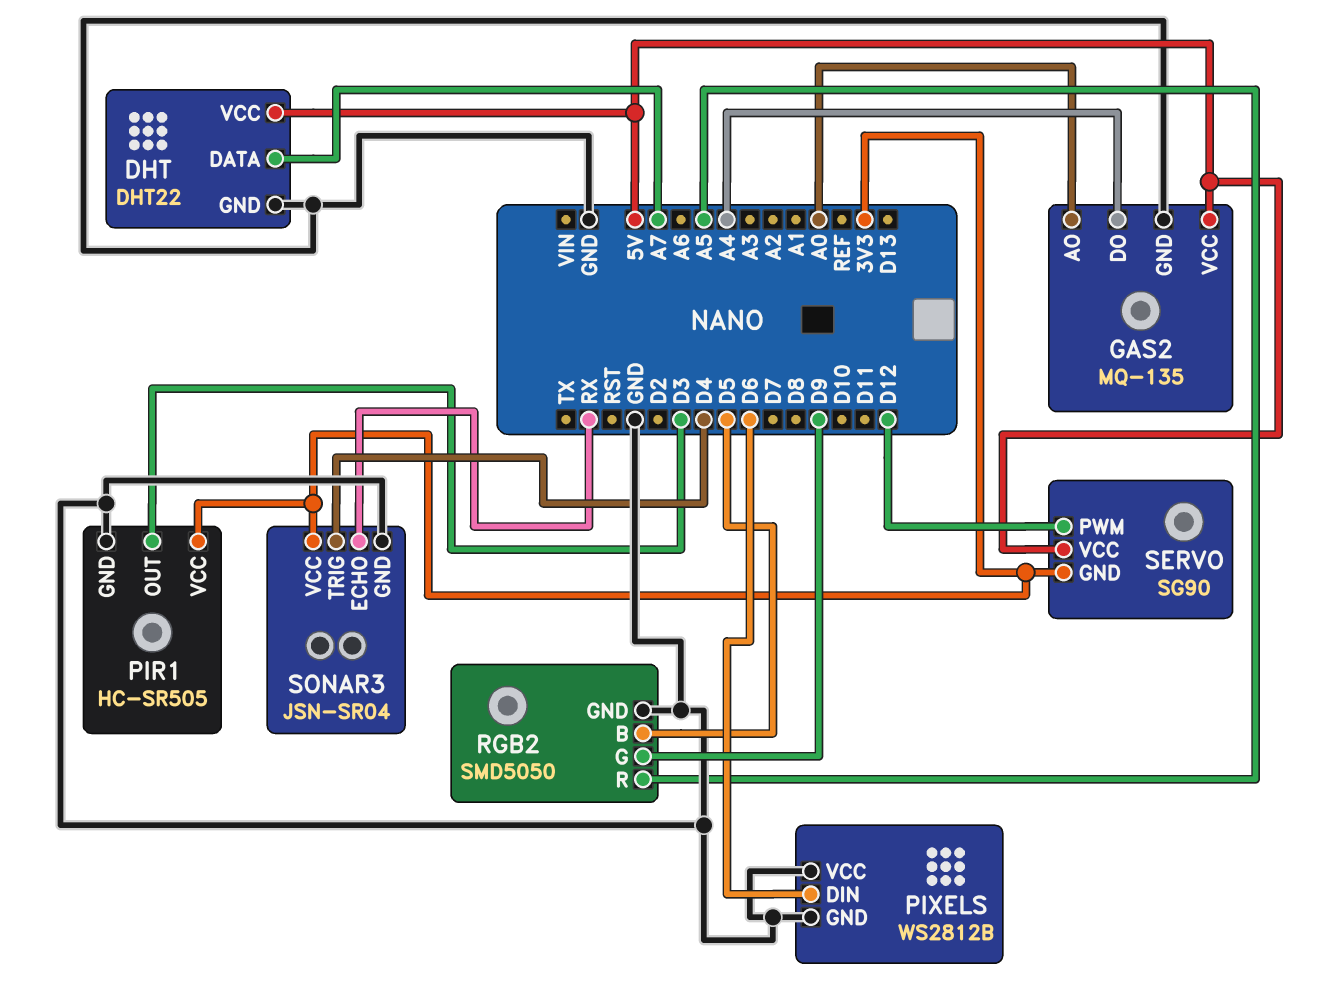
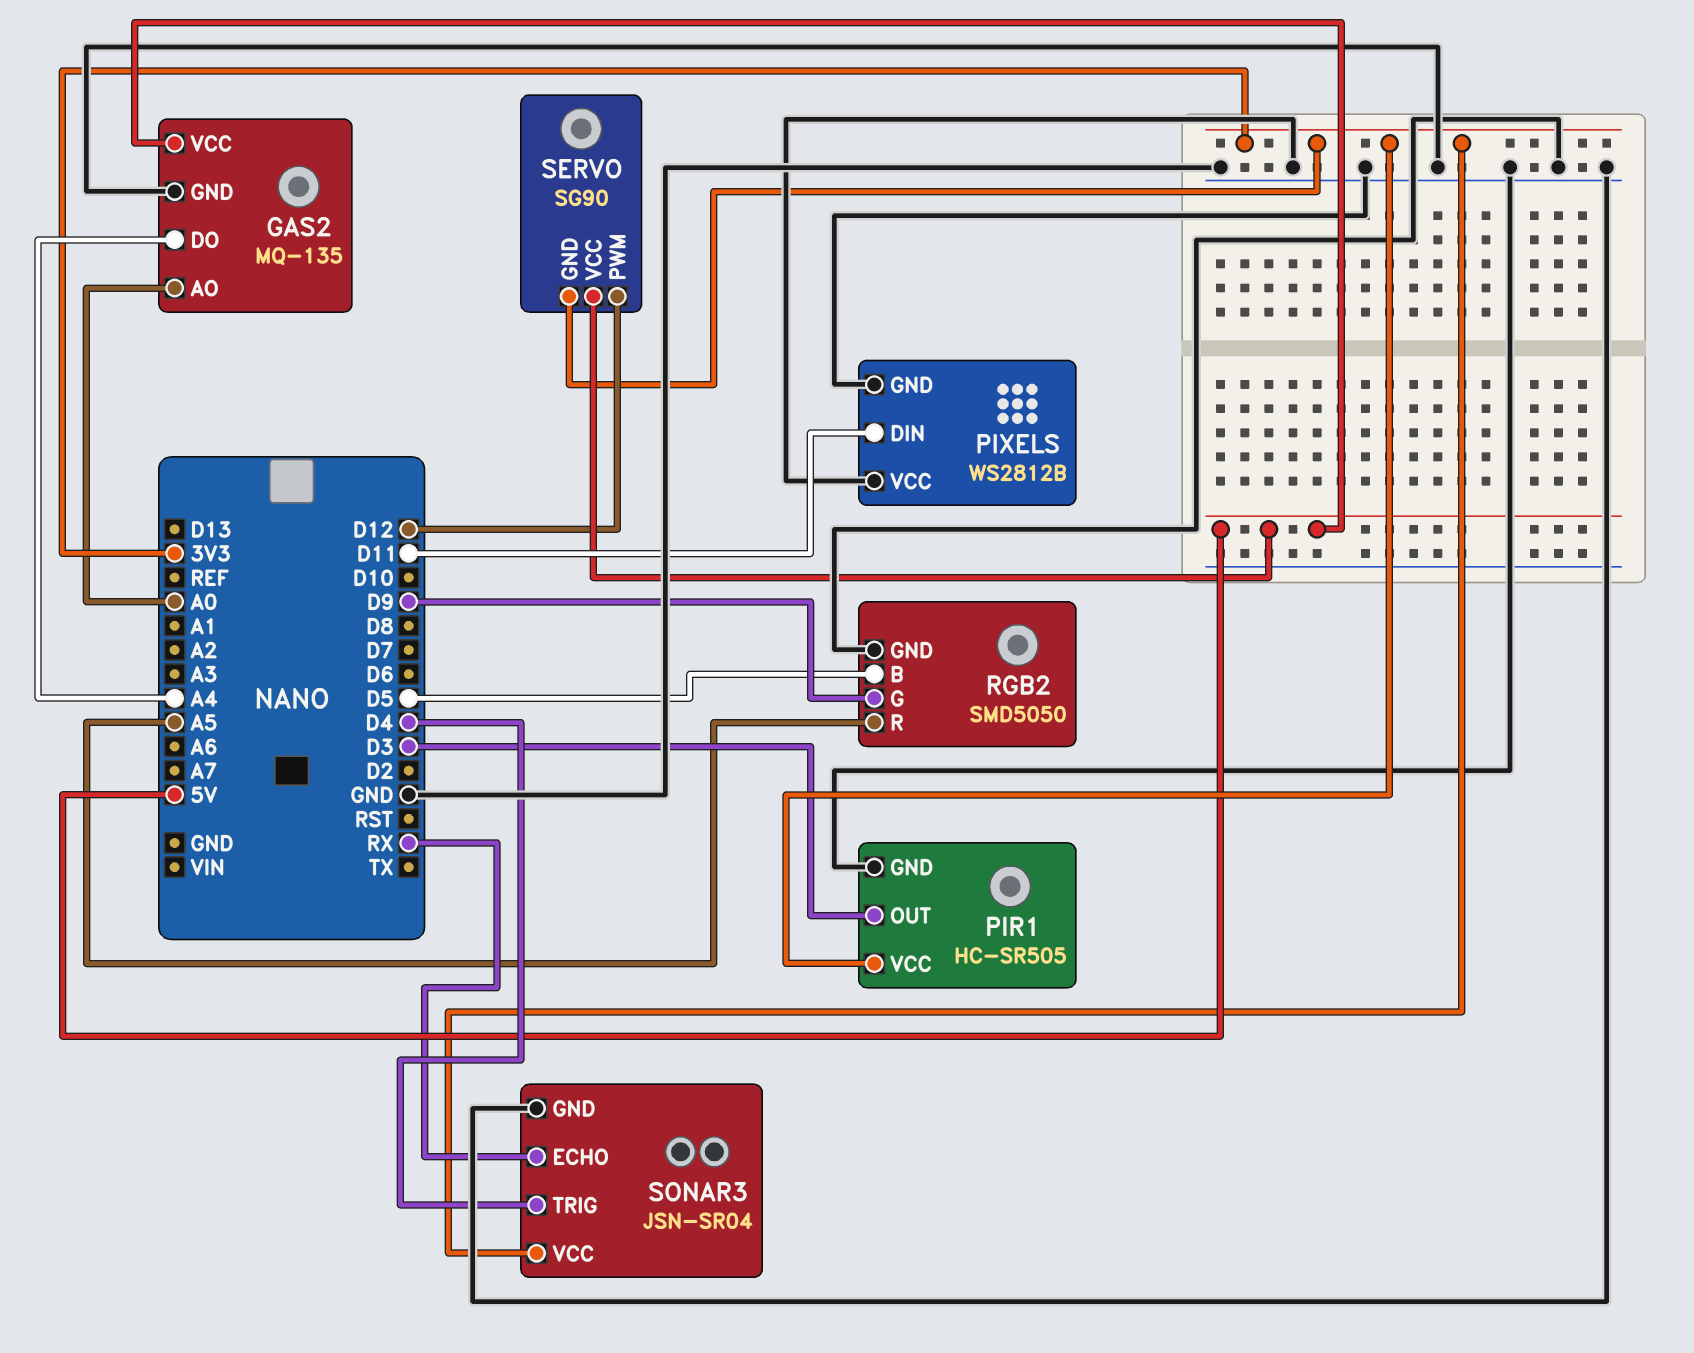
DHT: DHT22 -> none
DHT pin DATA: A7 -> none
DHT pin GND: GND -> none
DHT pin VCC: 5V -> none
PIXELS pin DIN: D6 -> D11

